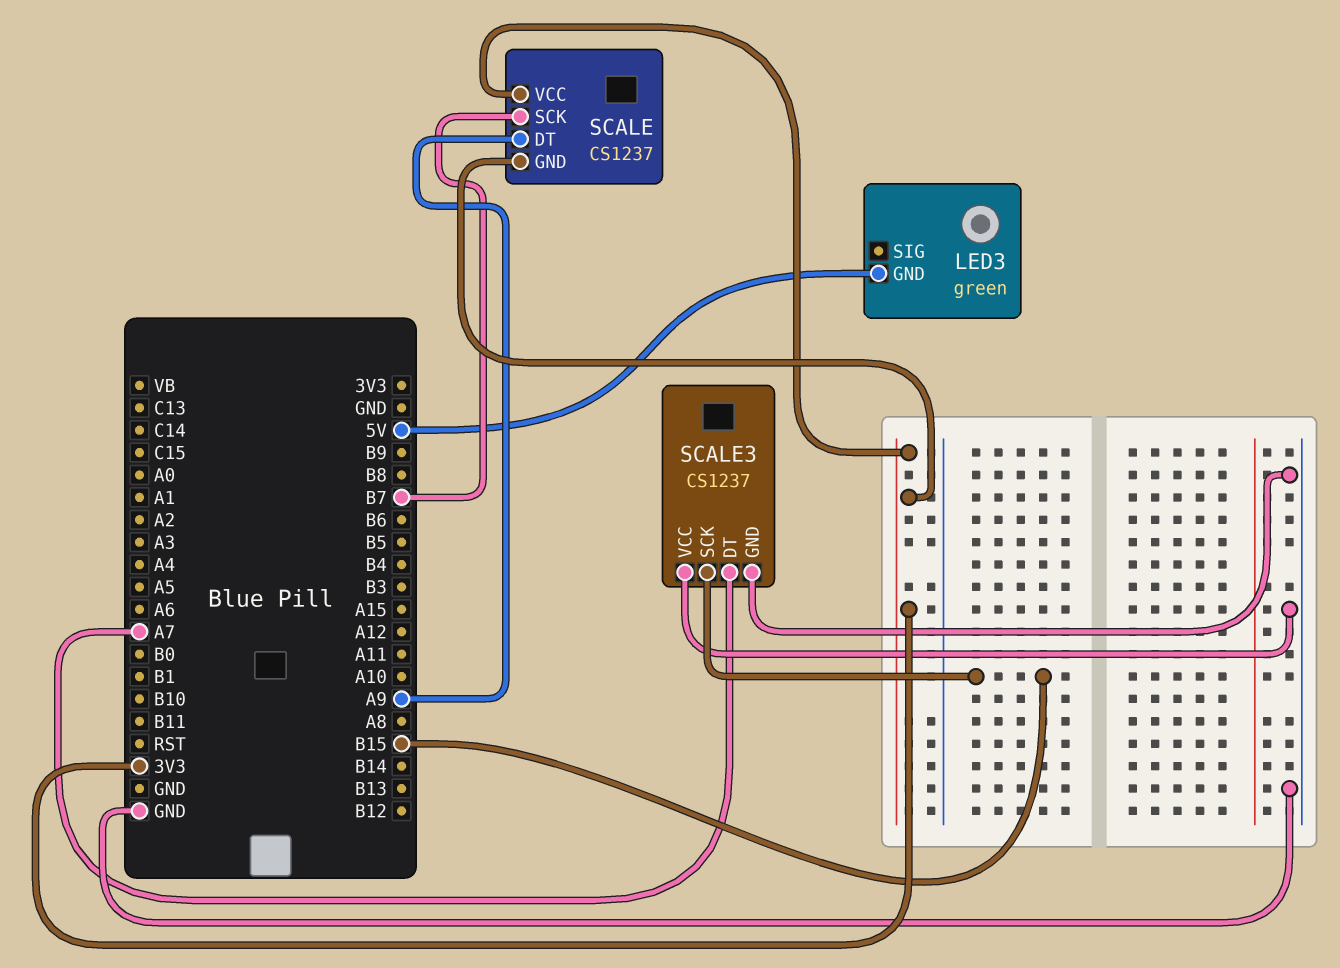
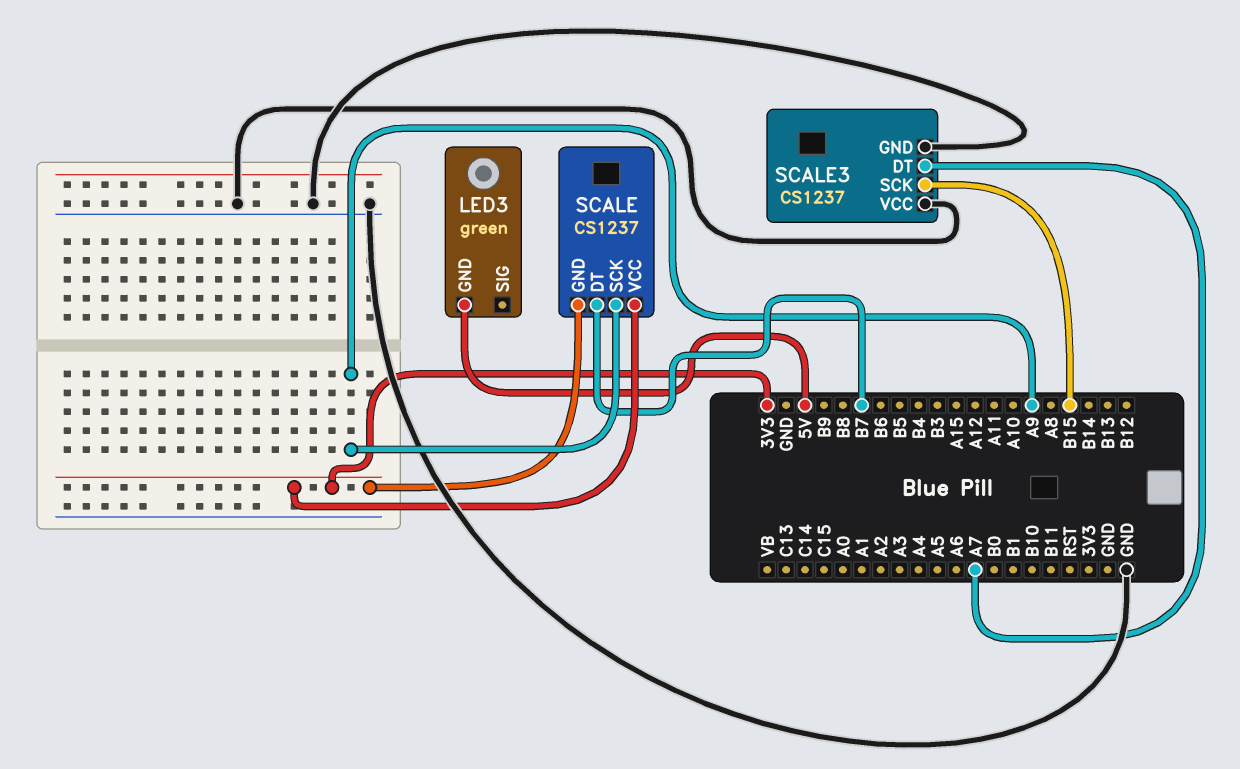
SCALE pin DT: A9 -> B7
SCALE pin SCK: B7 -> A9

